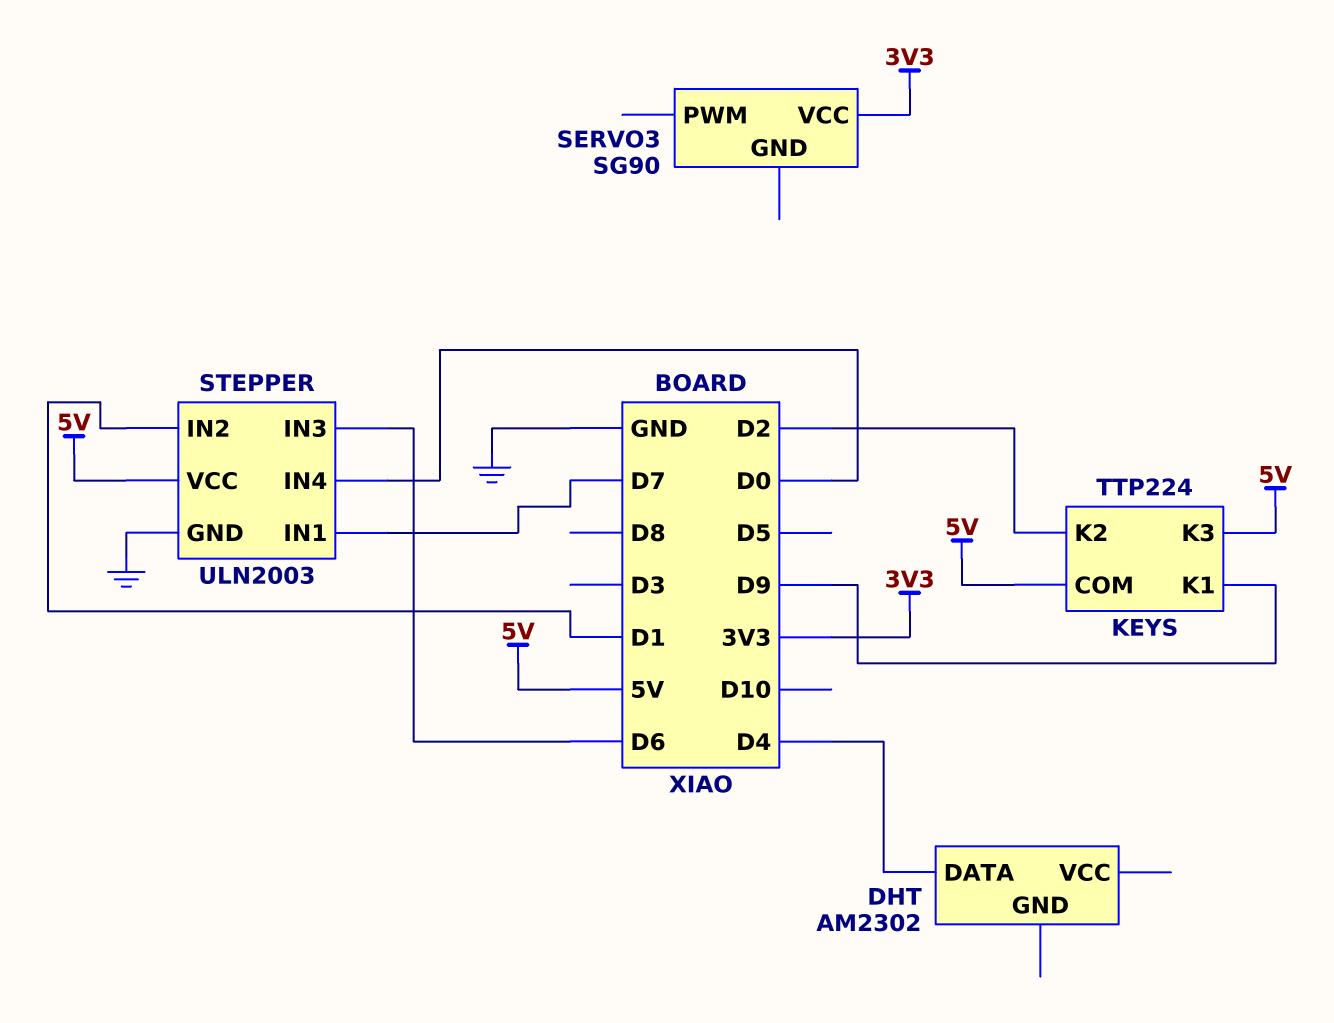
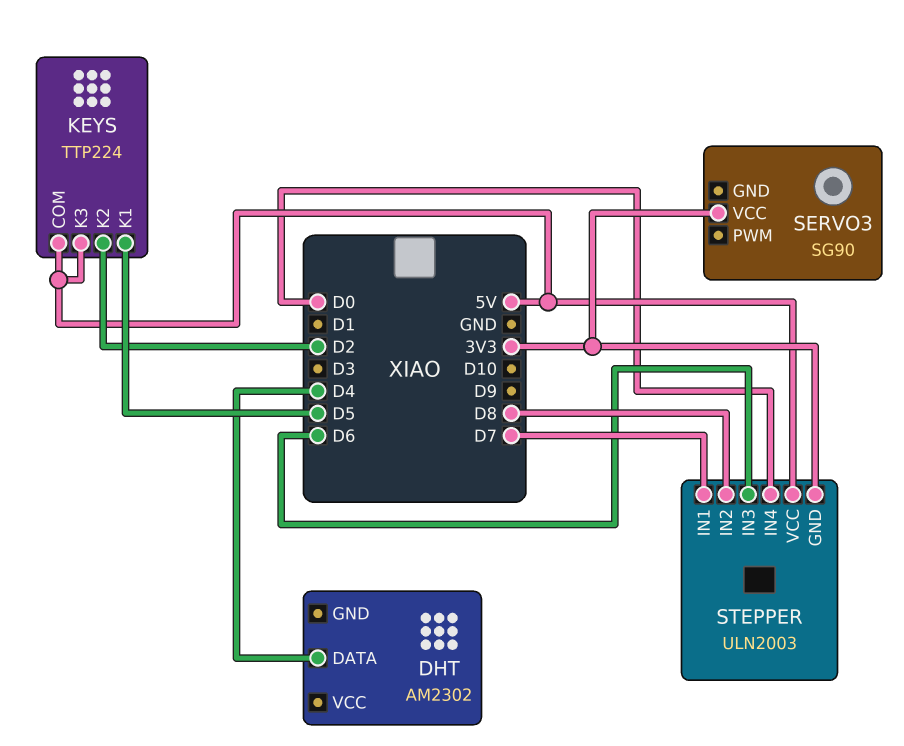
KEYS pin K1: D9 -> D5
STEPPER pin GND: GND -> 3V3
STEPPER pin IN2: D1 -> D8

